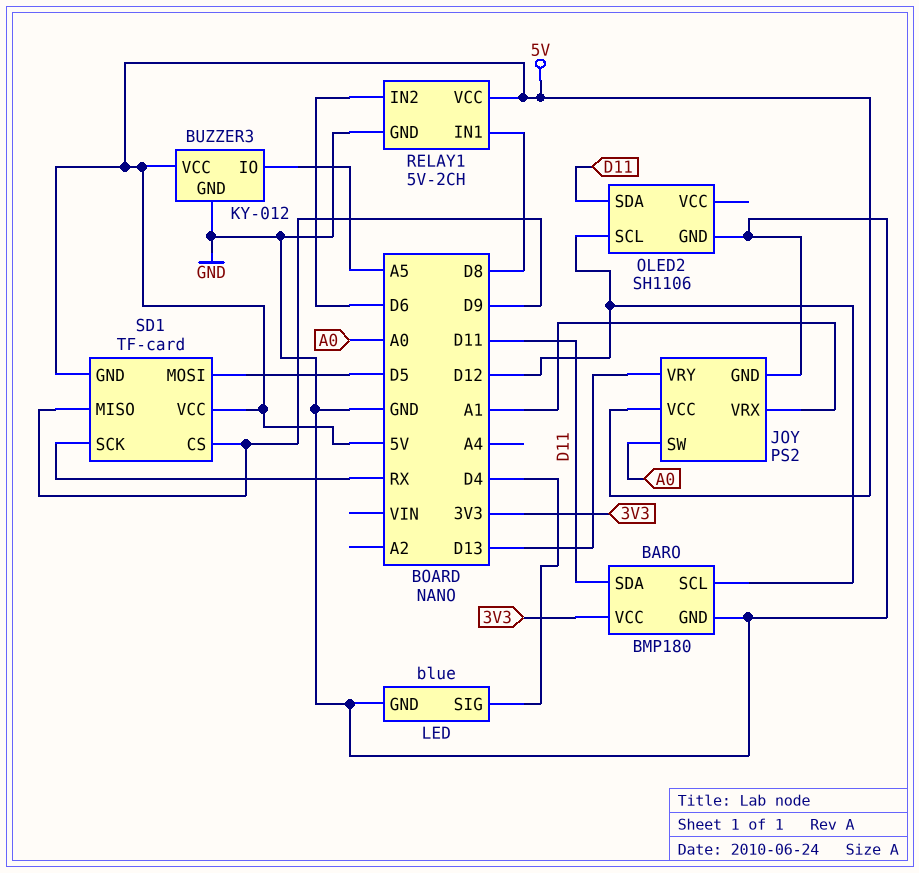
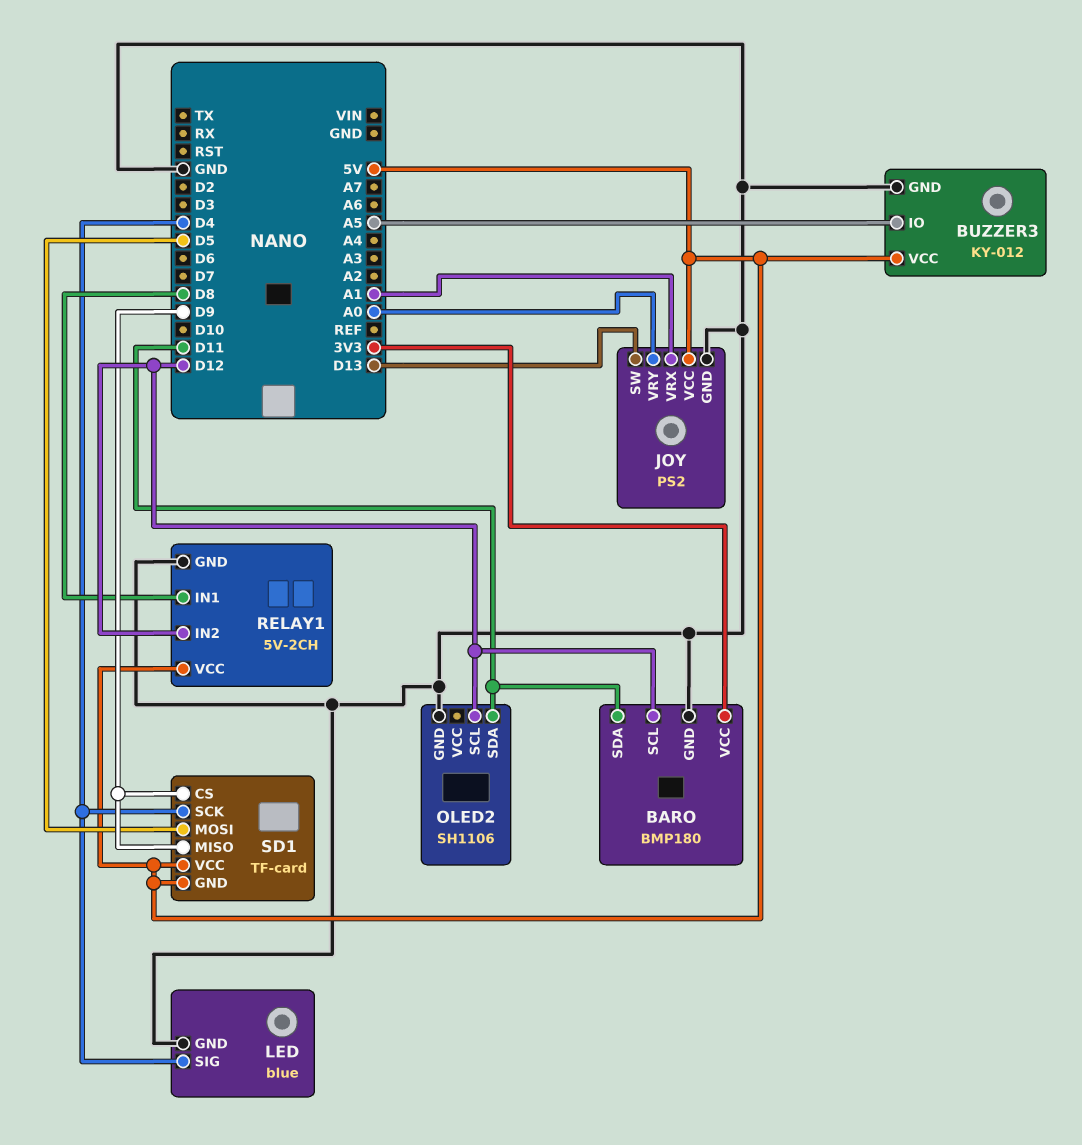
JOY pin SW: A0 -> D13
JOY pin VRY: D13 -> A0
RELAY1 pin IN2: D6 -> D12
SD1 pin SCK: RX -> D4

